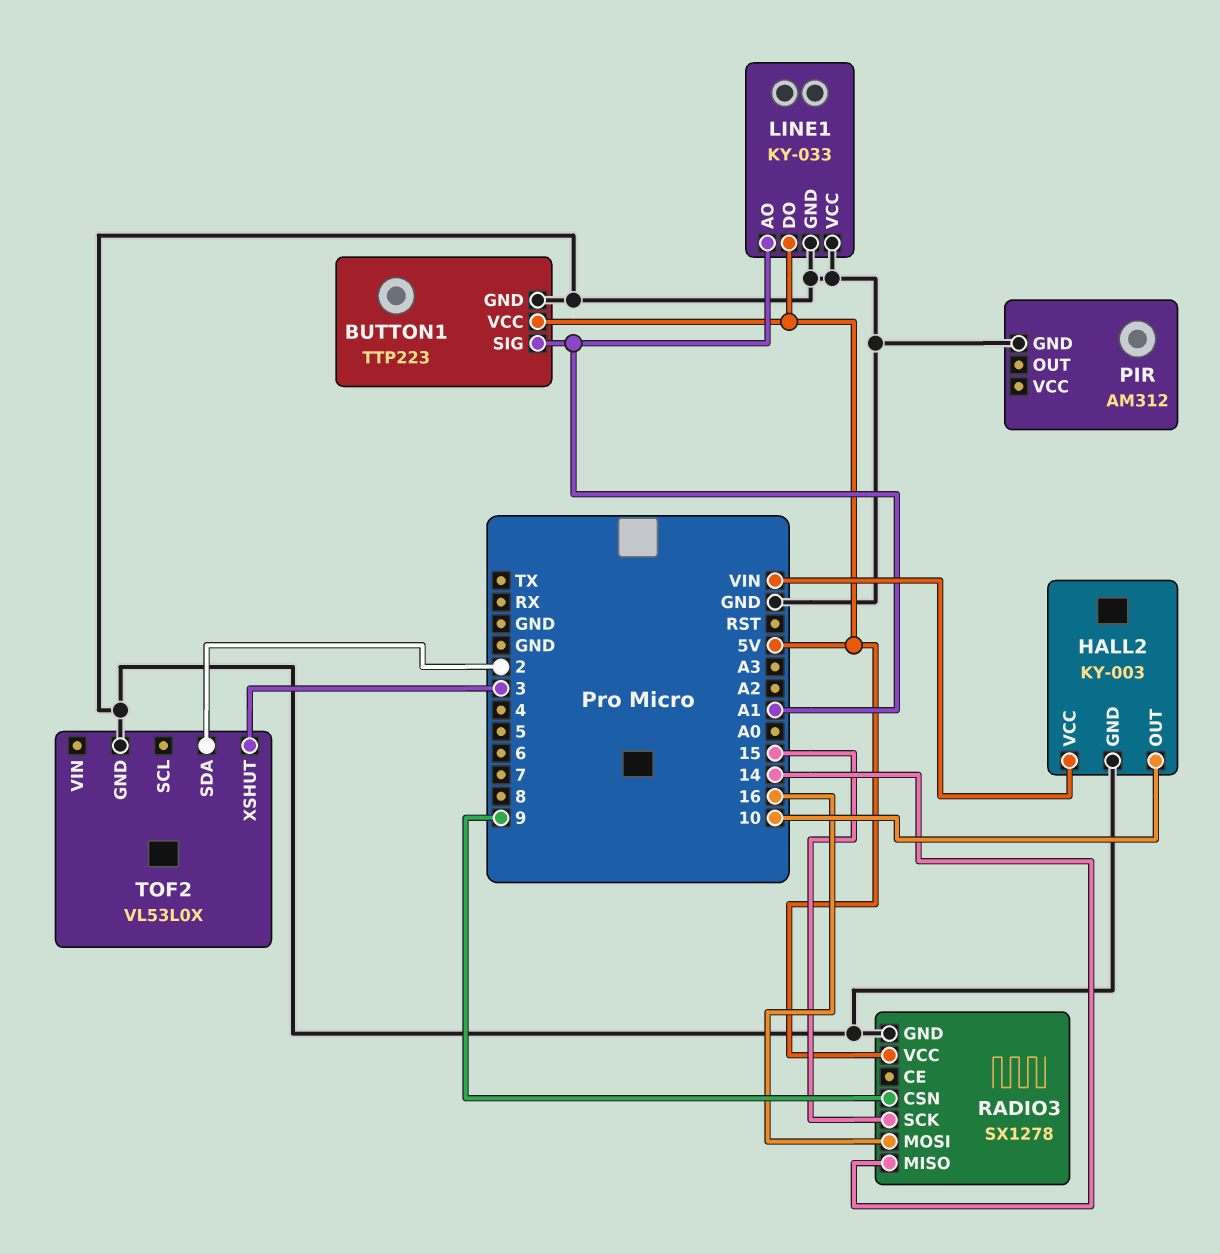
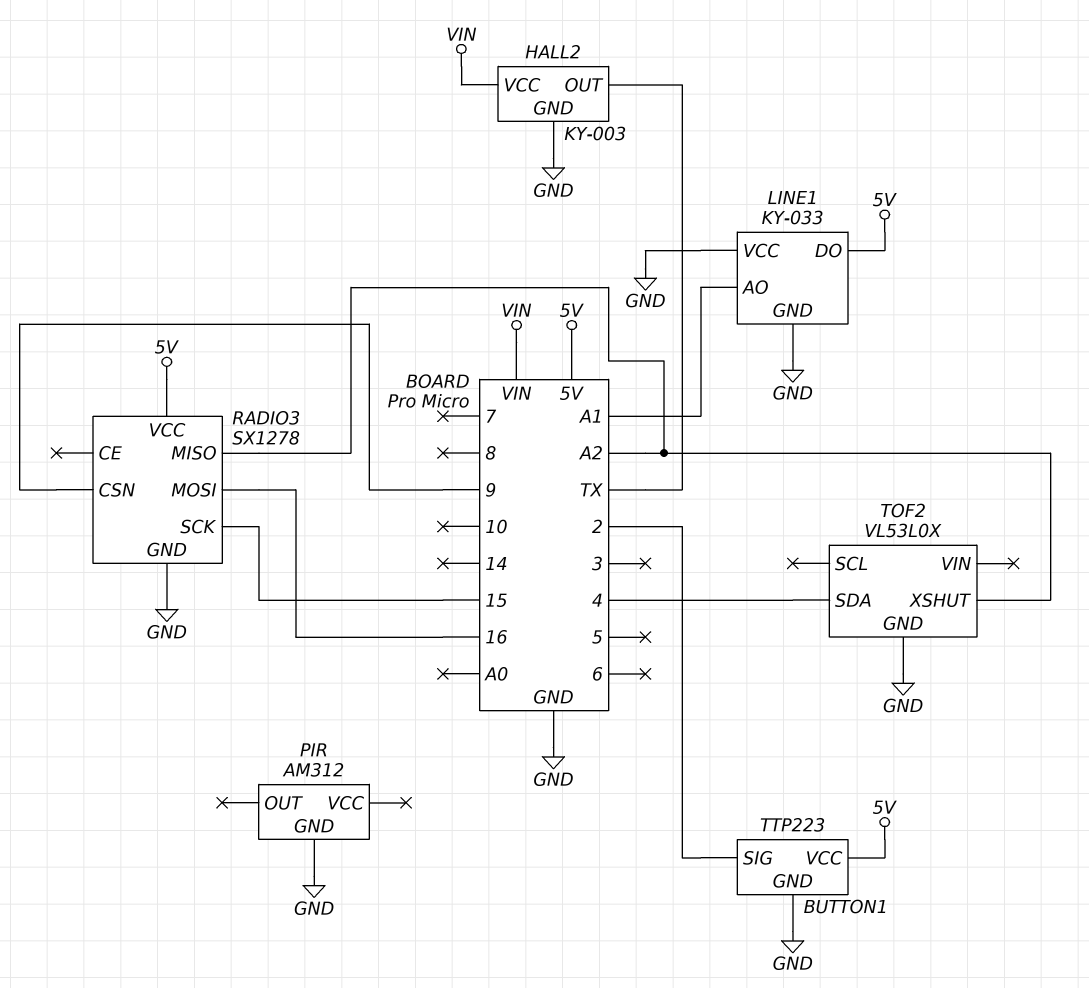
BUTTON1 pin SIG: A1 -> 2
HALL2 pin OUT: 10 -> TX
RADIO3 pin MISO: 14 -> A2
TOF2 pin SDA: 2 -> 4
TOF2 pin XSHUT: 3 -> A2

